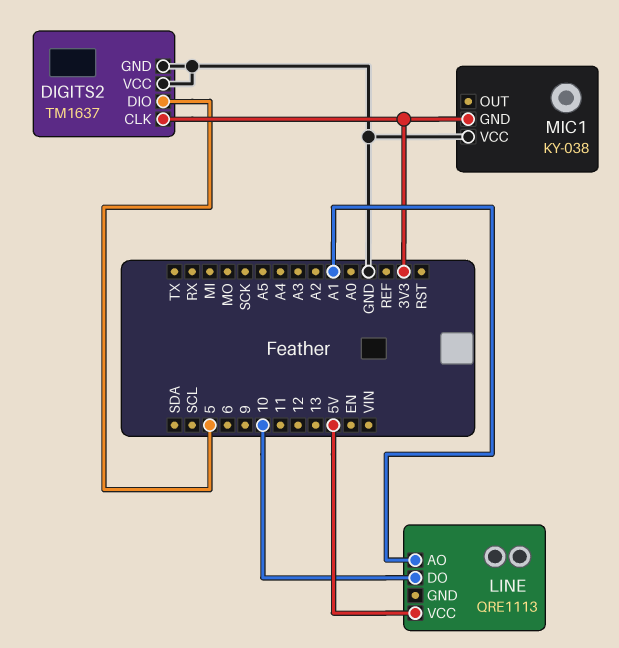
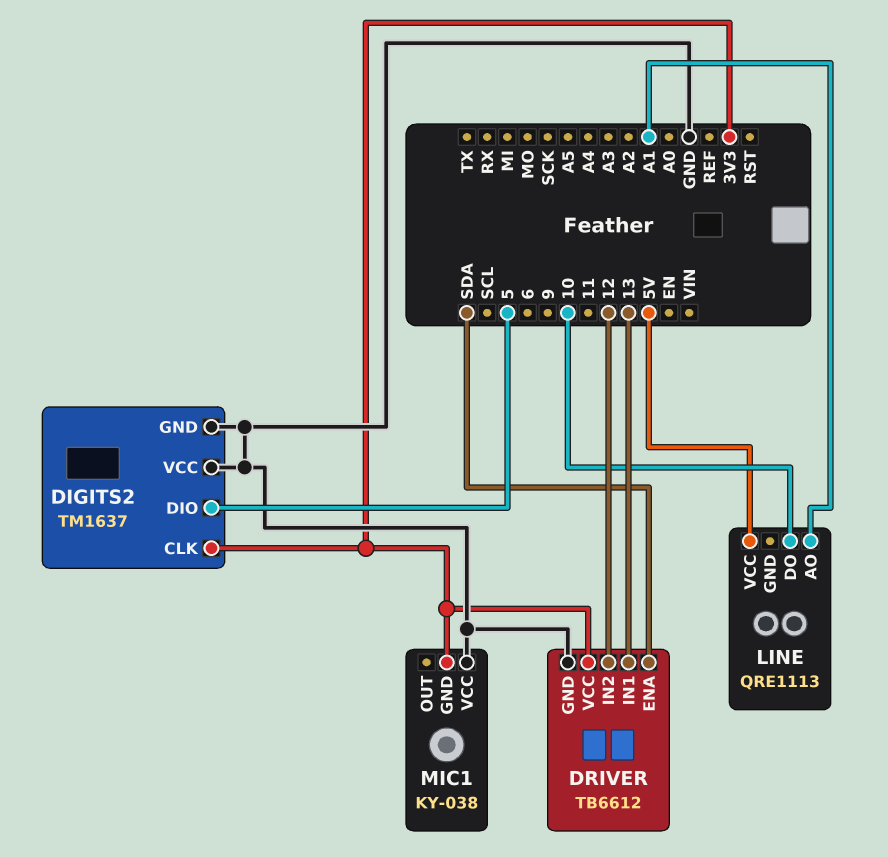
DRIVER: none -> TB6612
DRIVER pin ENA: none -> SDA
DRIVER pin GND: none -> GND
DRIVER pin IN1: none -> 13
DRIVER pin IN2: none -> 12
DRIVER pin VCC: none -> 3V3

